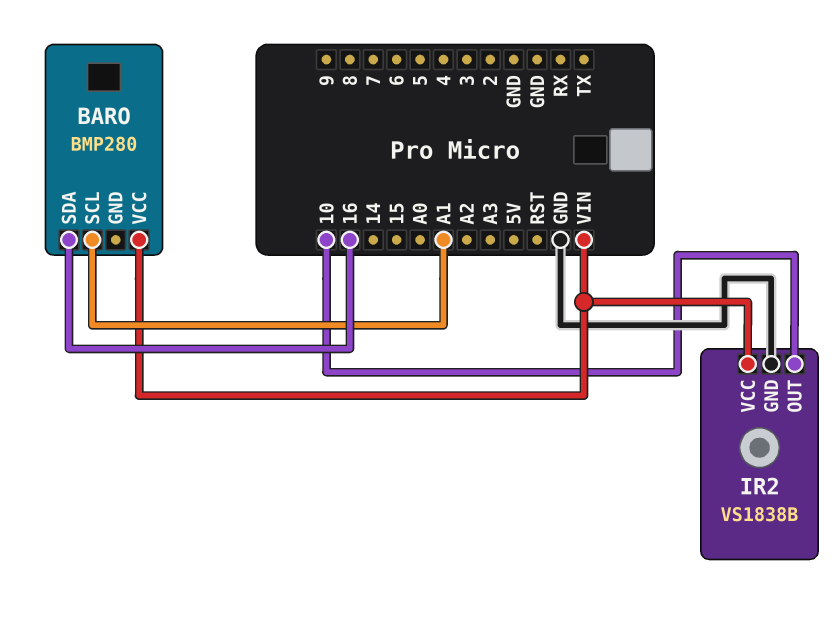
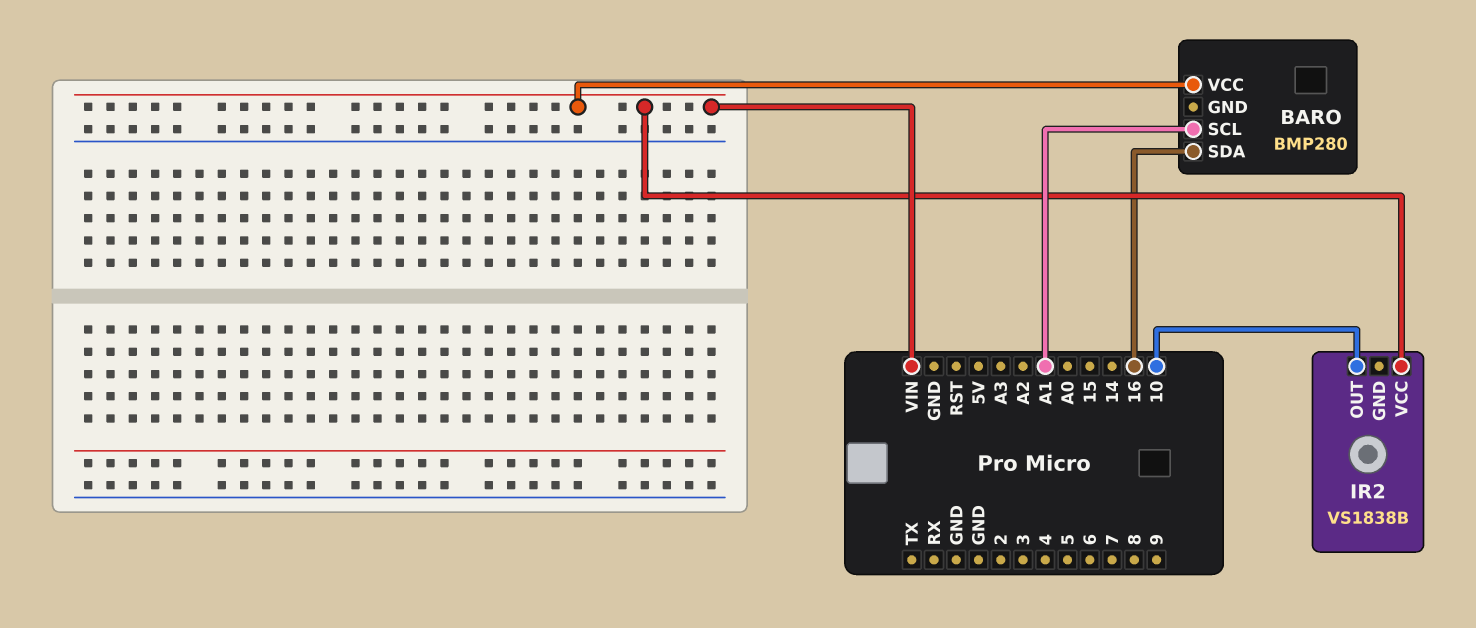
IR2 pin GND: GND -> none

